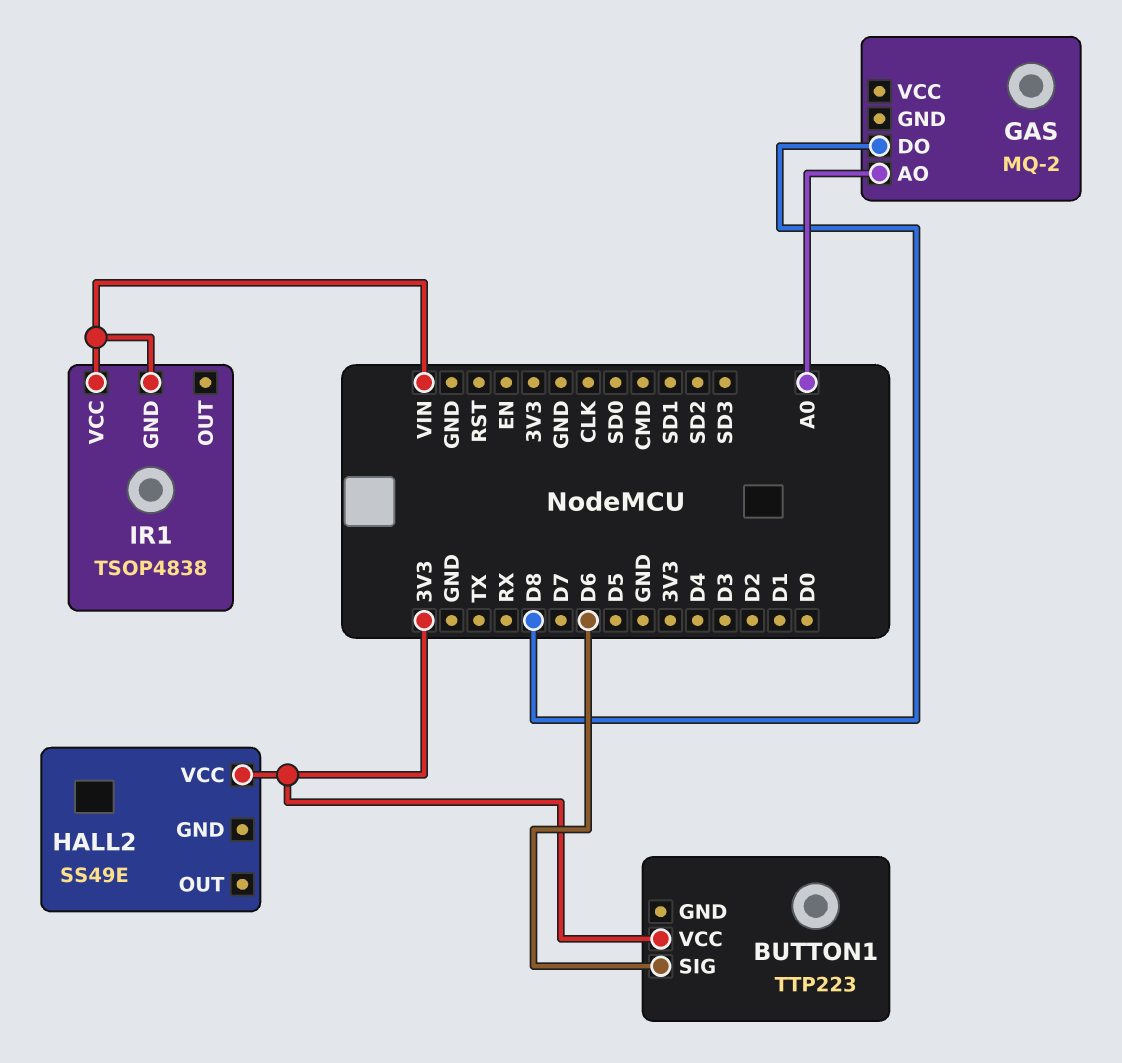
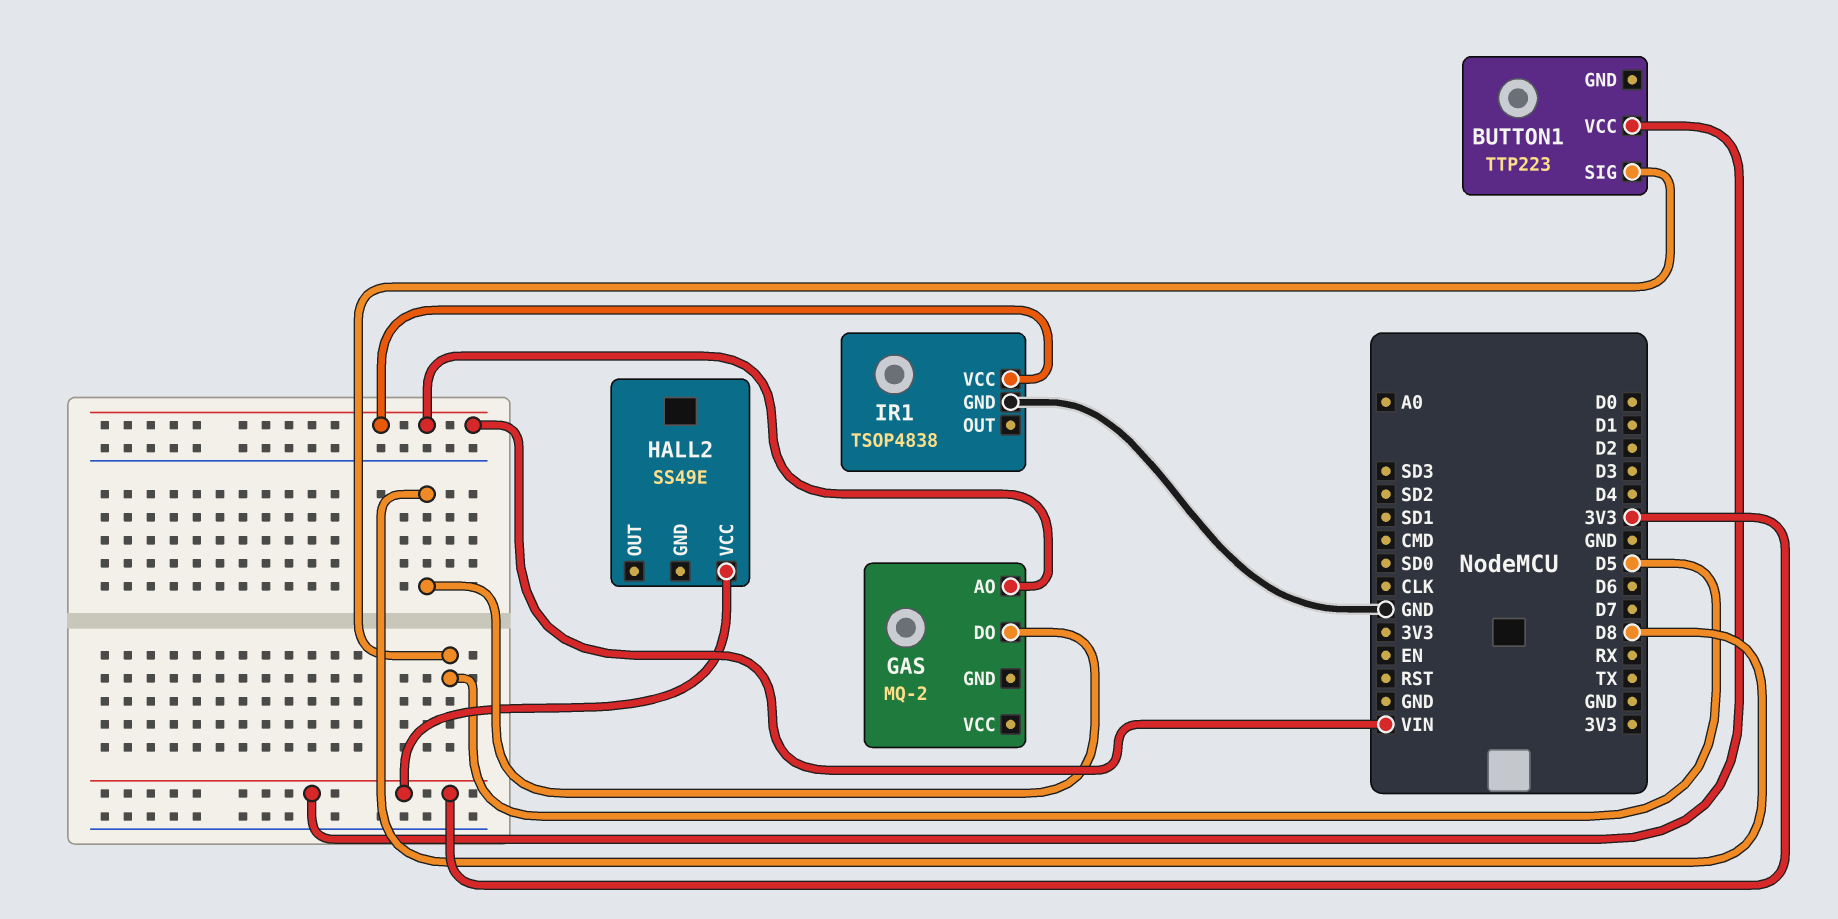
BUTTON1 pin SIG: D6 -> D5
GAS pin AO: A0 -> VIN
IR1 pin GND: VIN -> GND

